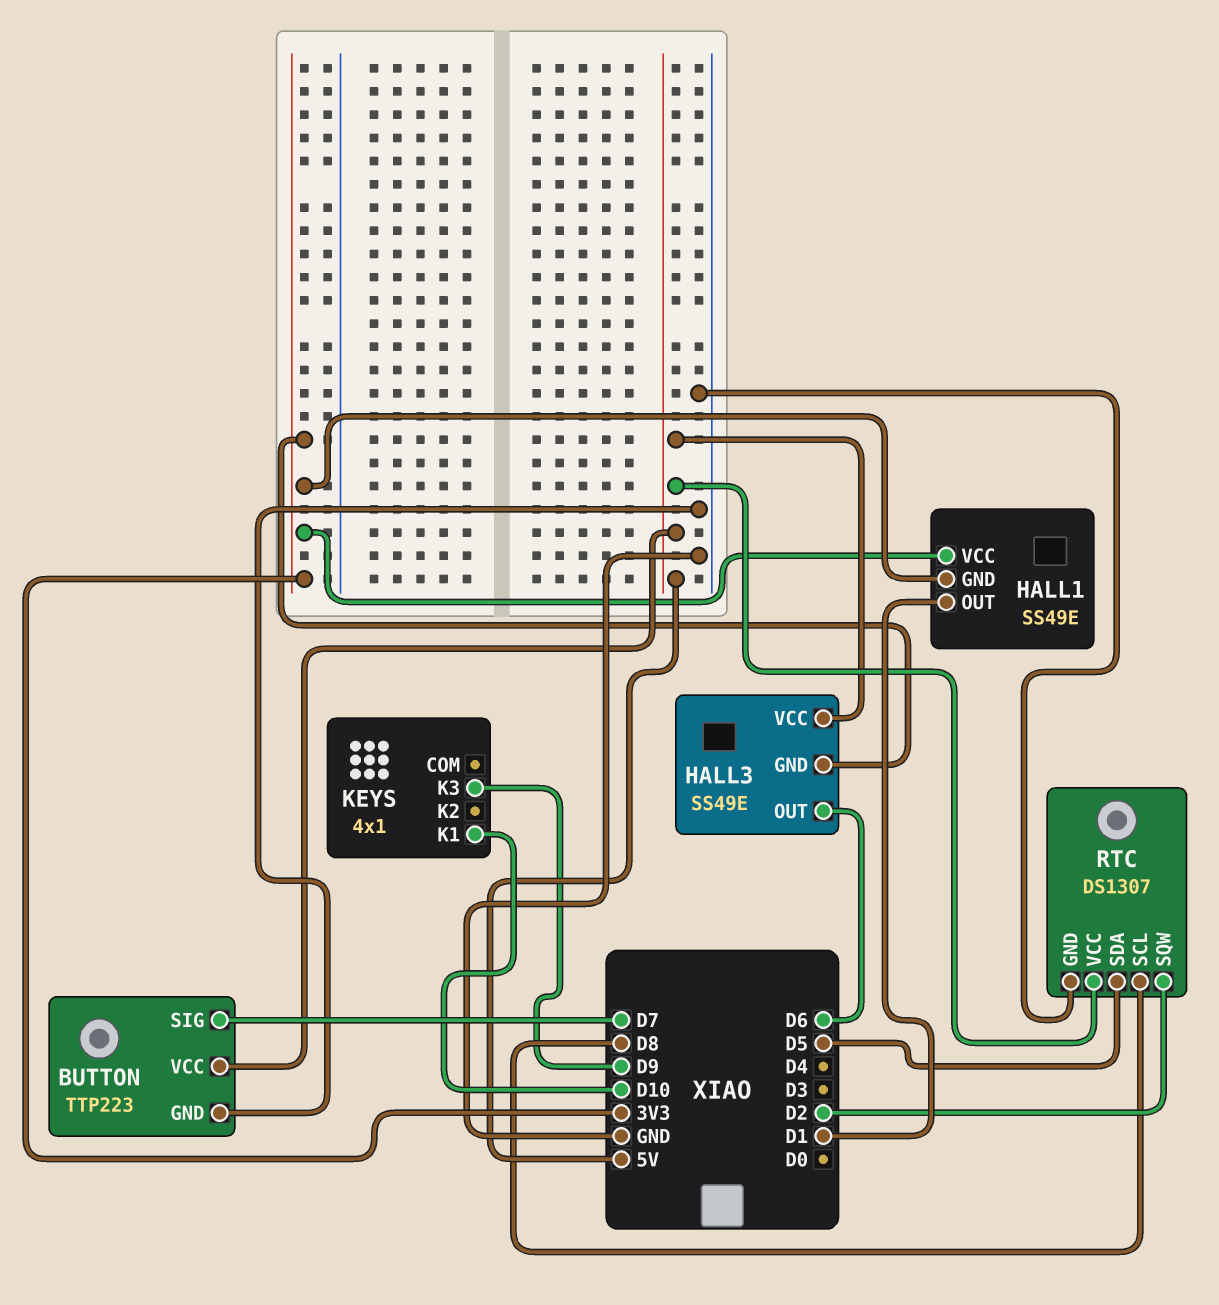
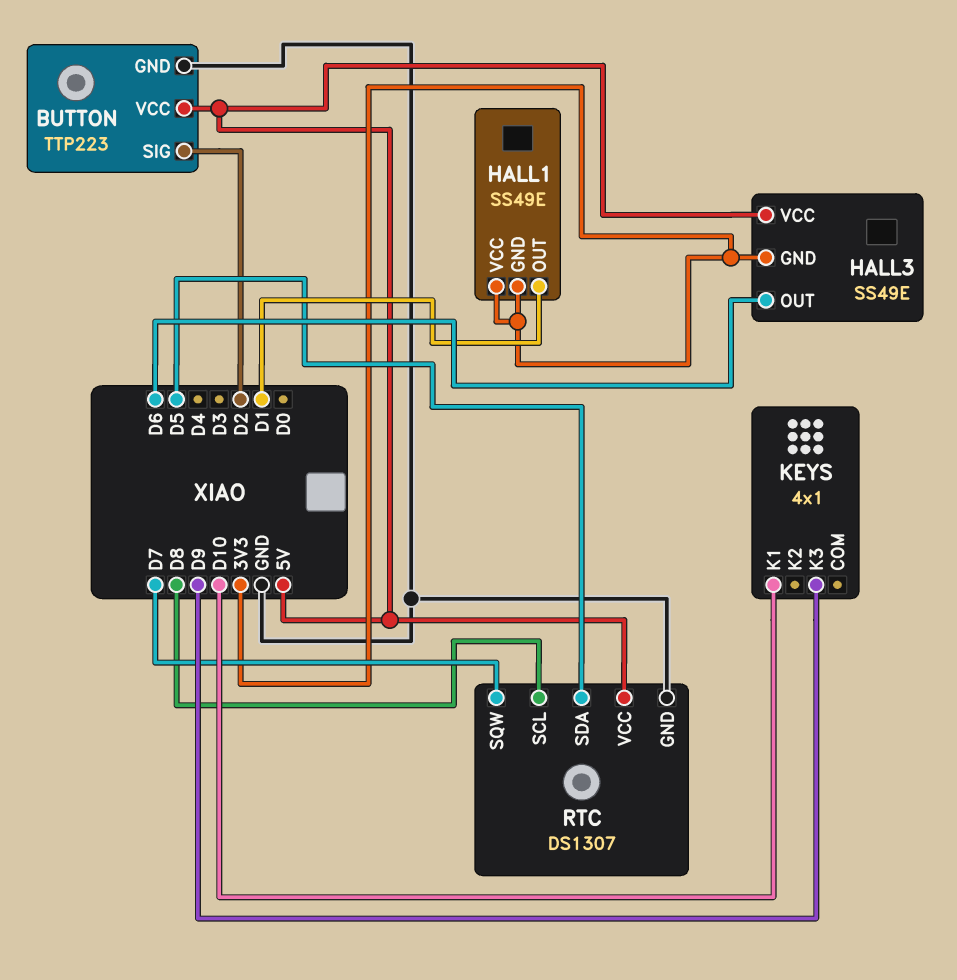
BUTTON pin SIG: D7 -> D2
RTC pin SQW: D2 -> D7

